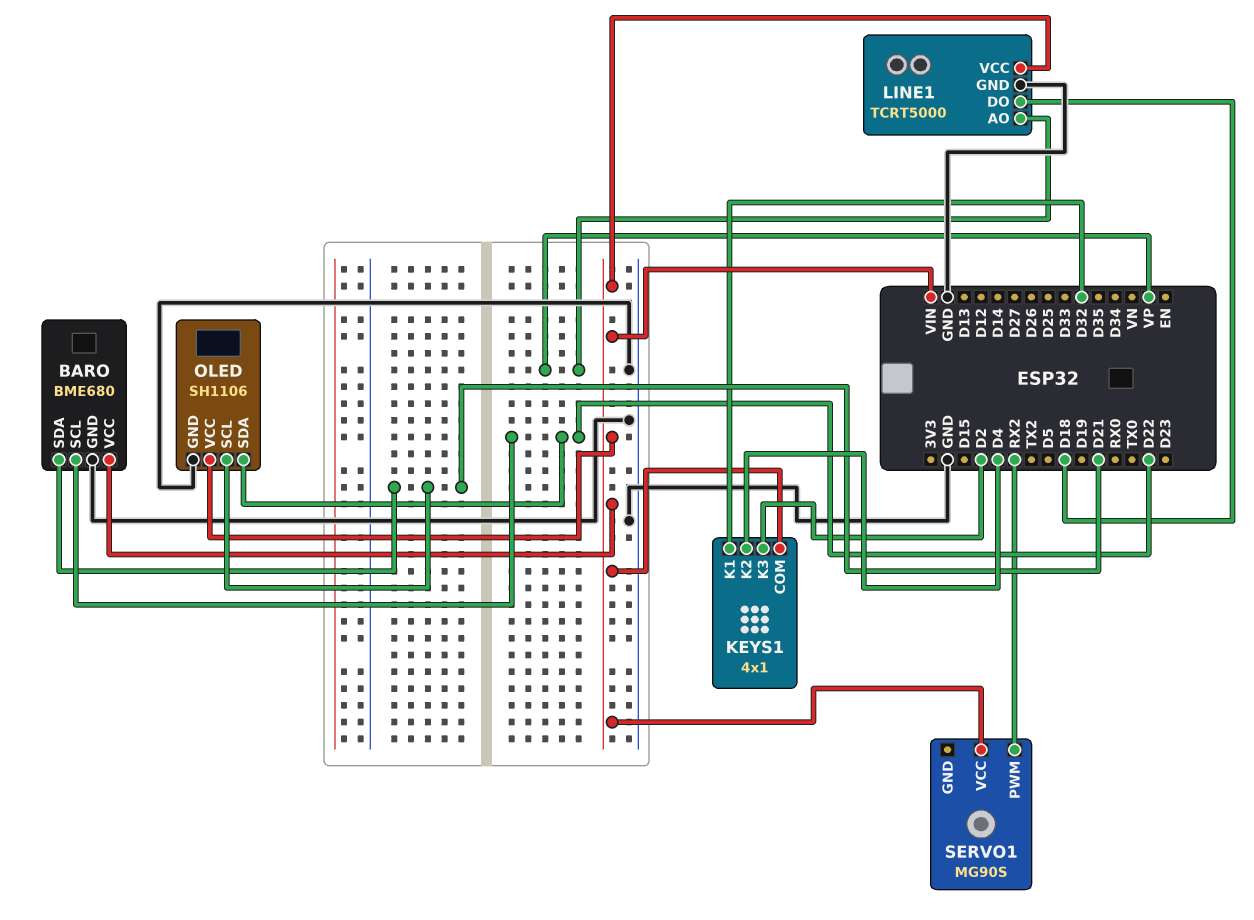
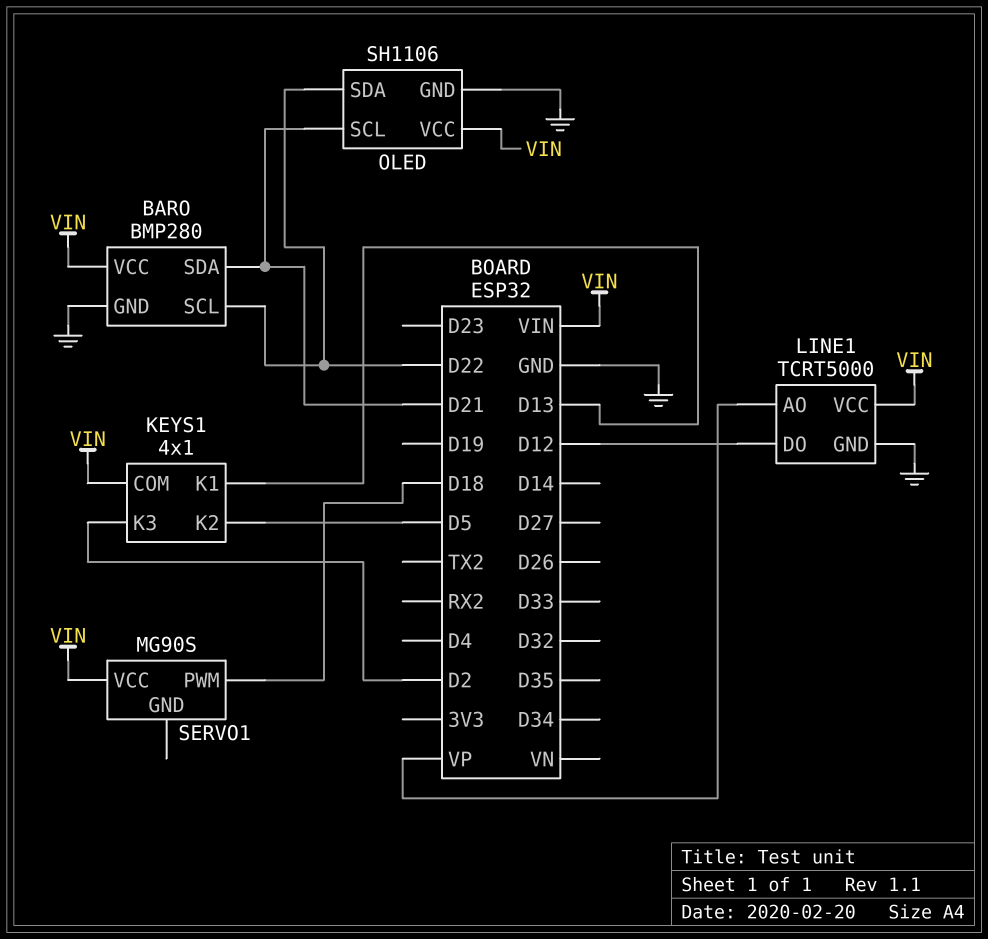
BARO: BME680 -> BMP280
KEYS1 pin K1: D32 -> D13
KEYS1 pin K2: D4 -> D5
LINE1 pin DO: D18 -> D12
SERVO1 pin PWM: RX2 -> D18

